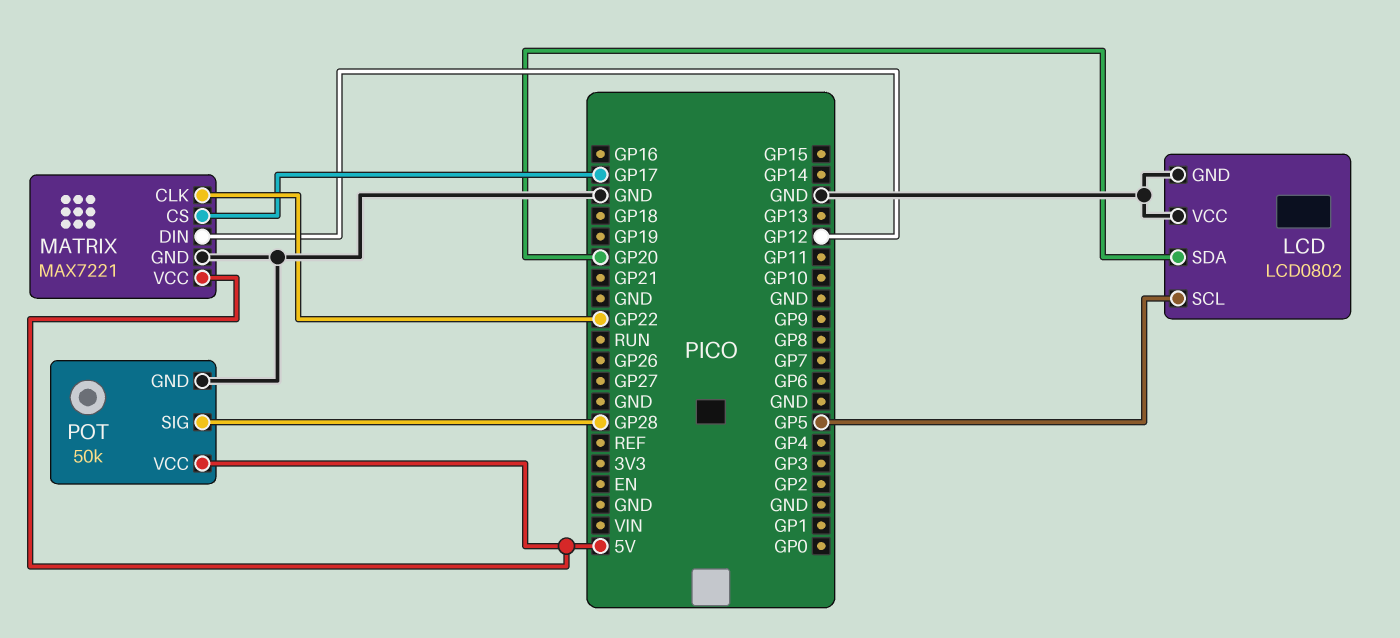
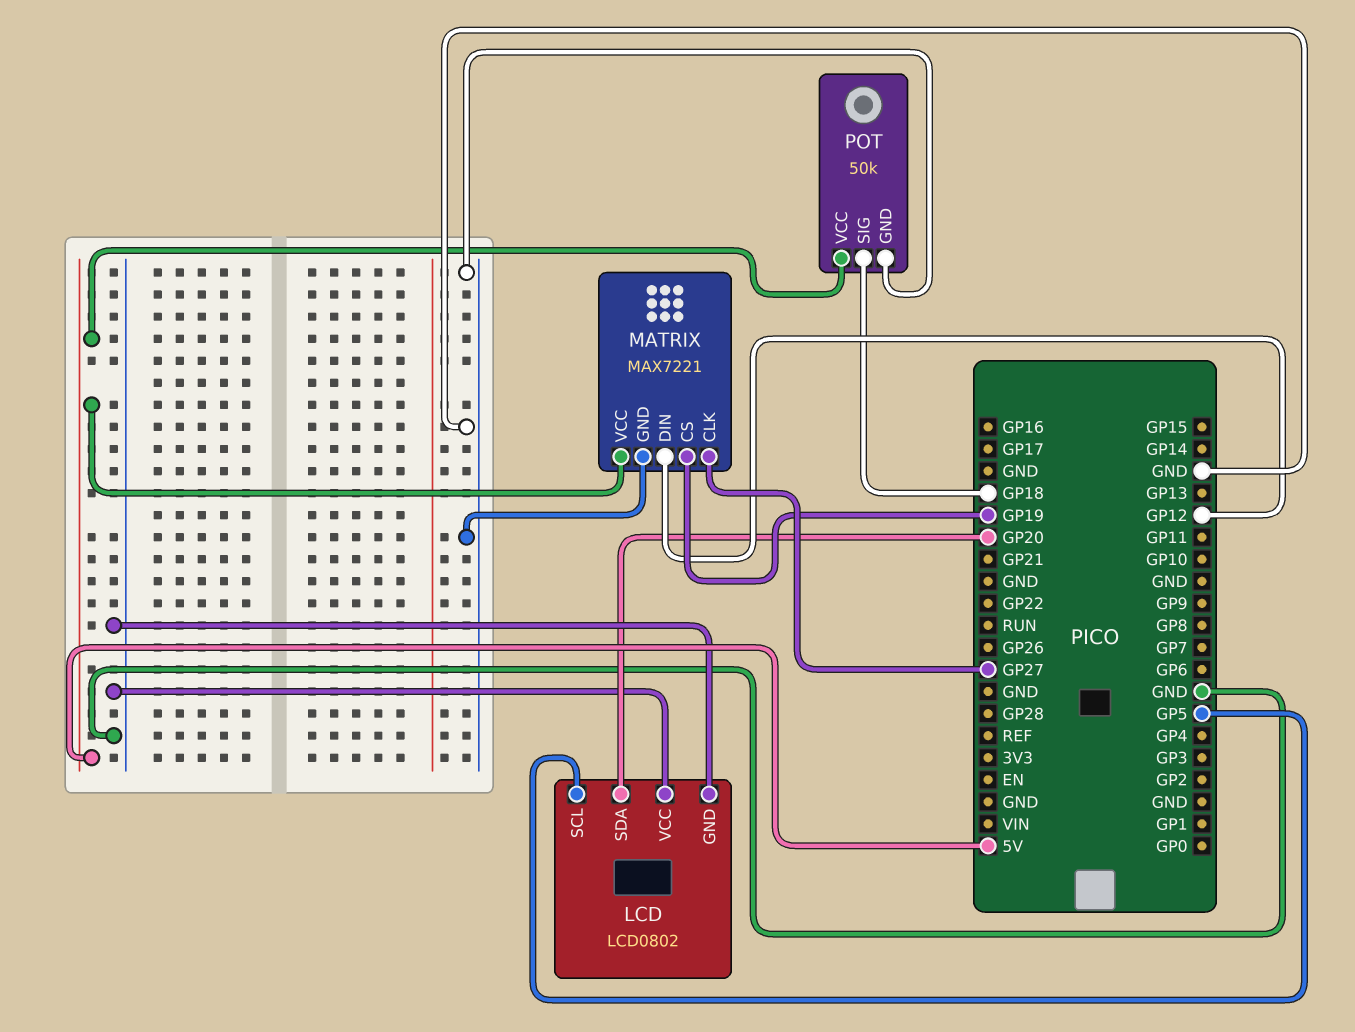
MATRIX pin CLK: GP22 -> GP27
MATRIX pin CS: GP17 -> GP19
POT pin SIG: GP28 -> GP18

